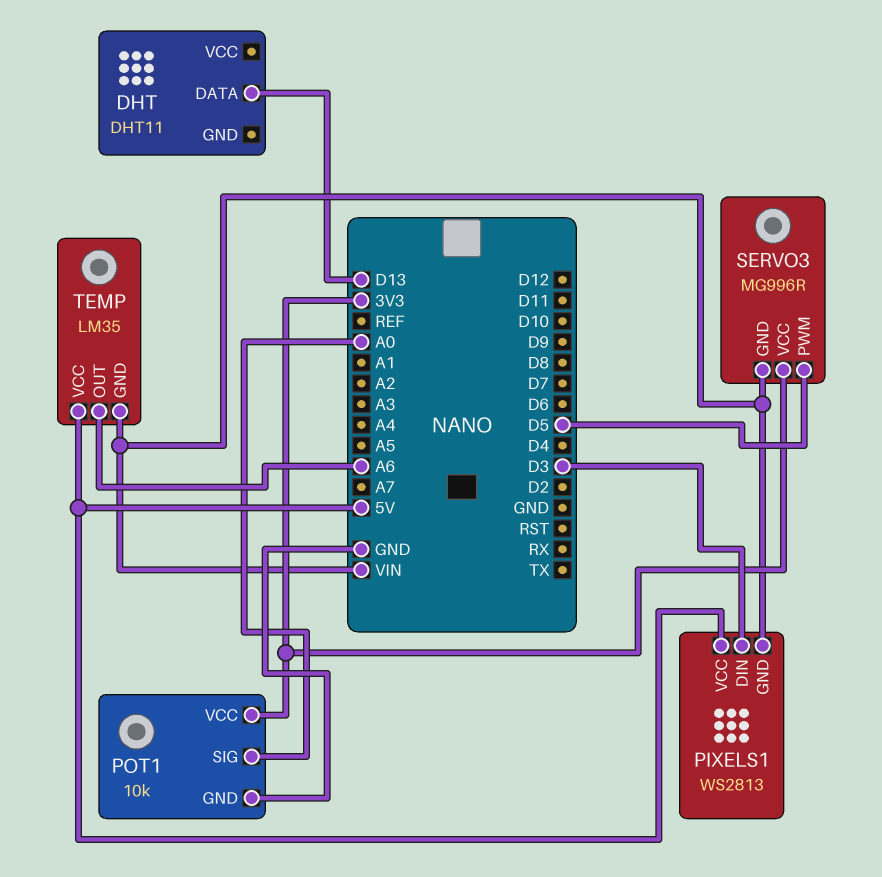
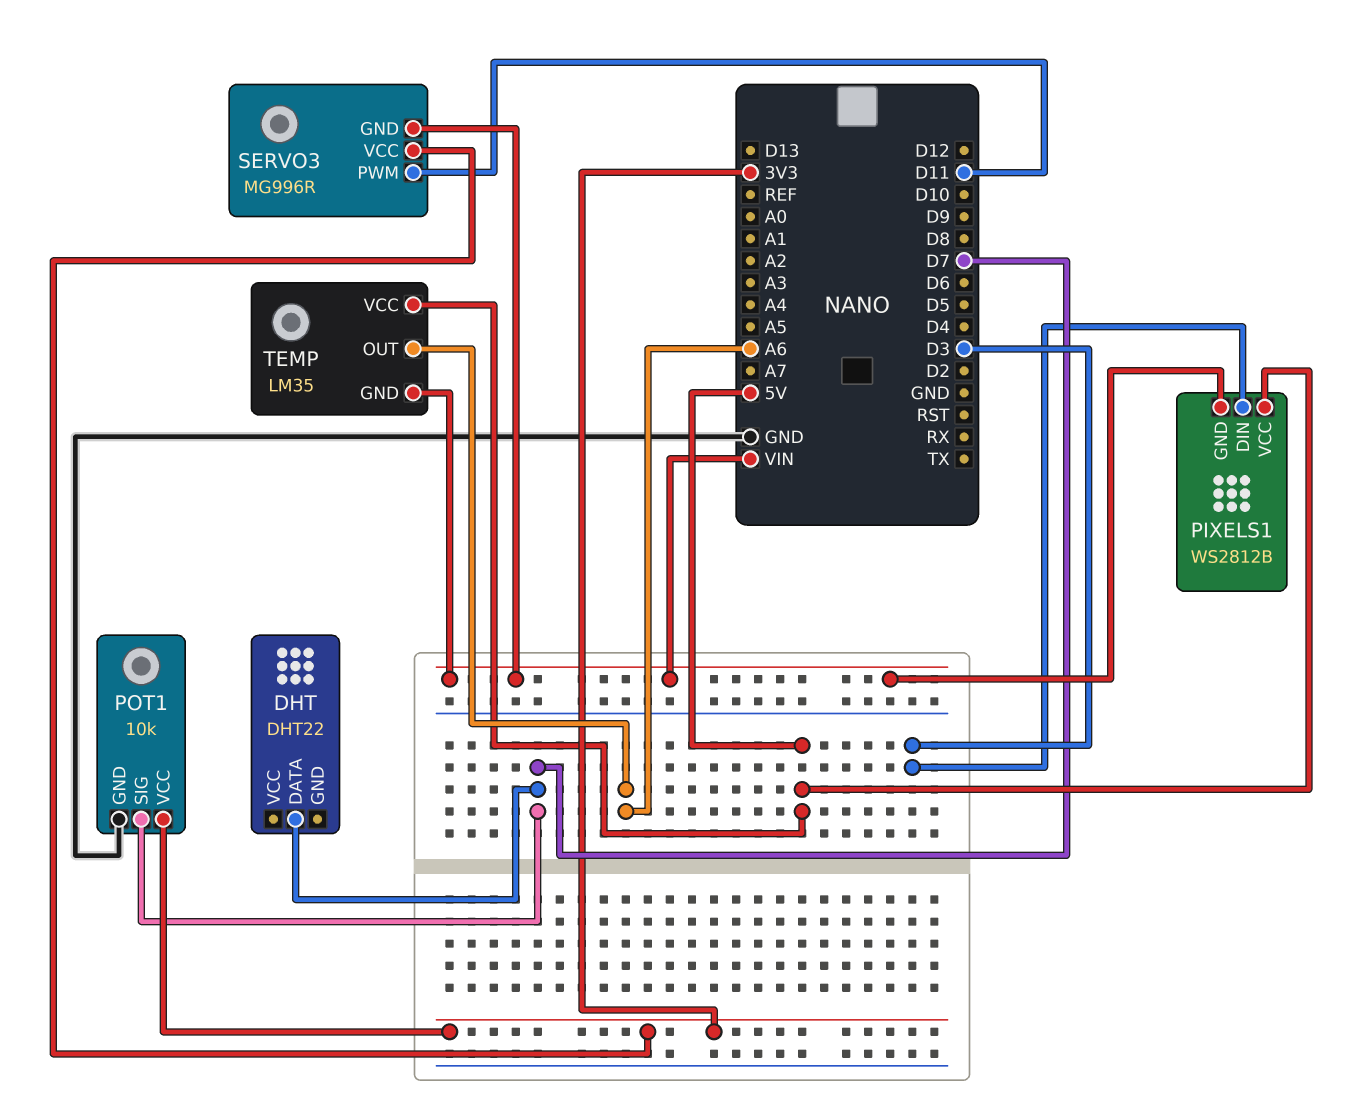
DHT: DHT11 -> DHT22
DHT pin DATA: D13 -> D7
PIXELS1: WS2813 -> WS2812B
POT1 pin SIG: A0 -> D7
SERVO3 pin PWM: D5 -> D11

